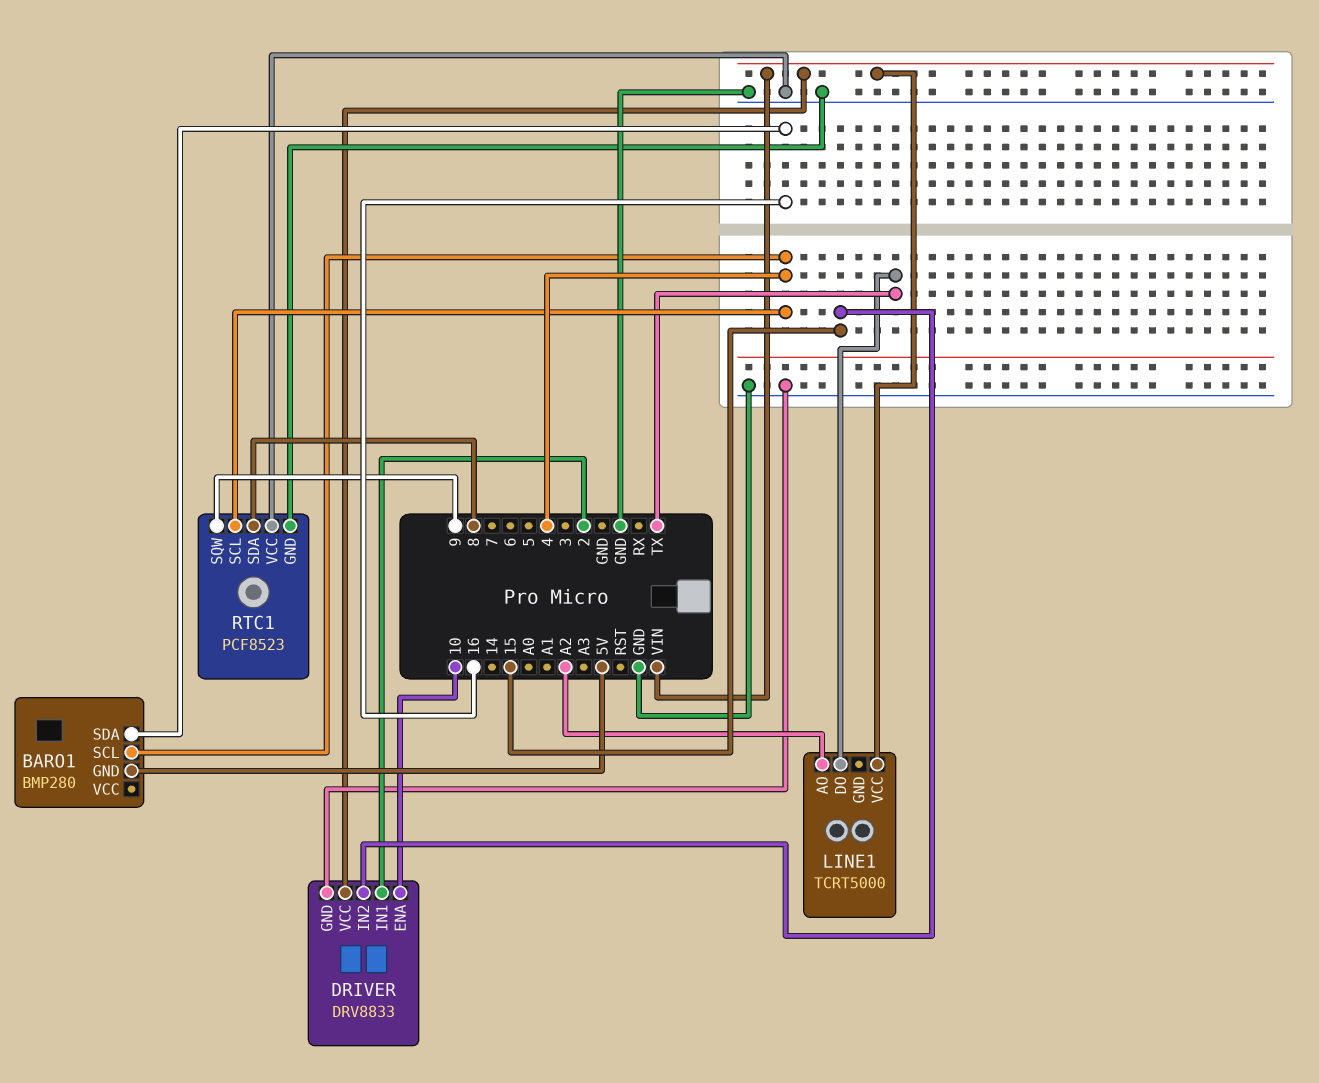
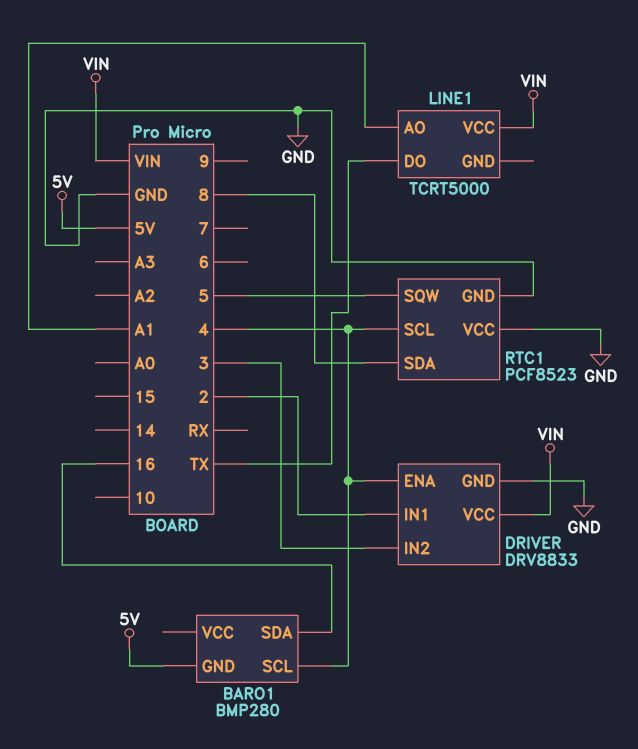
DRIVER pin ENA: 10 -> 4
DRIVER pin IN2: 15 -> 3
LINE1 pin AO: A2 -> A1
RTC1 pin SQW: 9 -> 5

